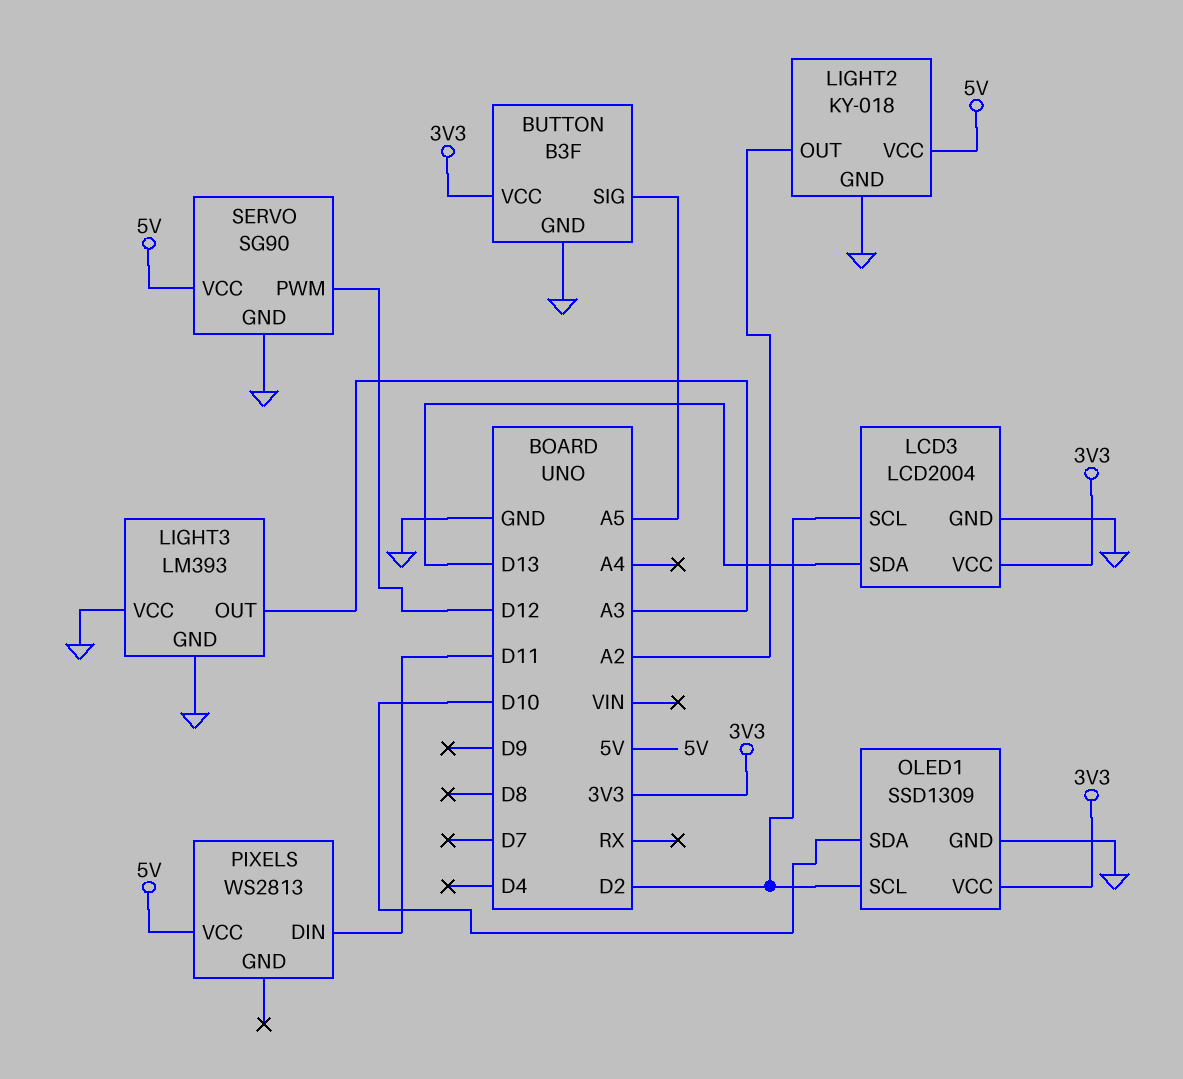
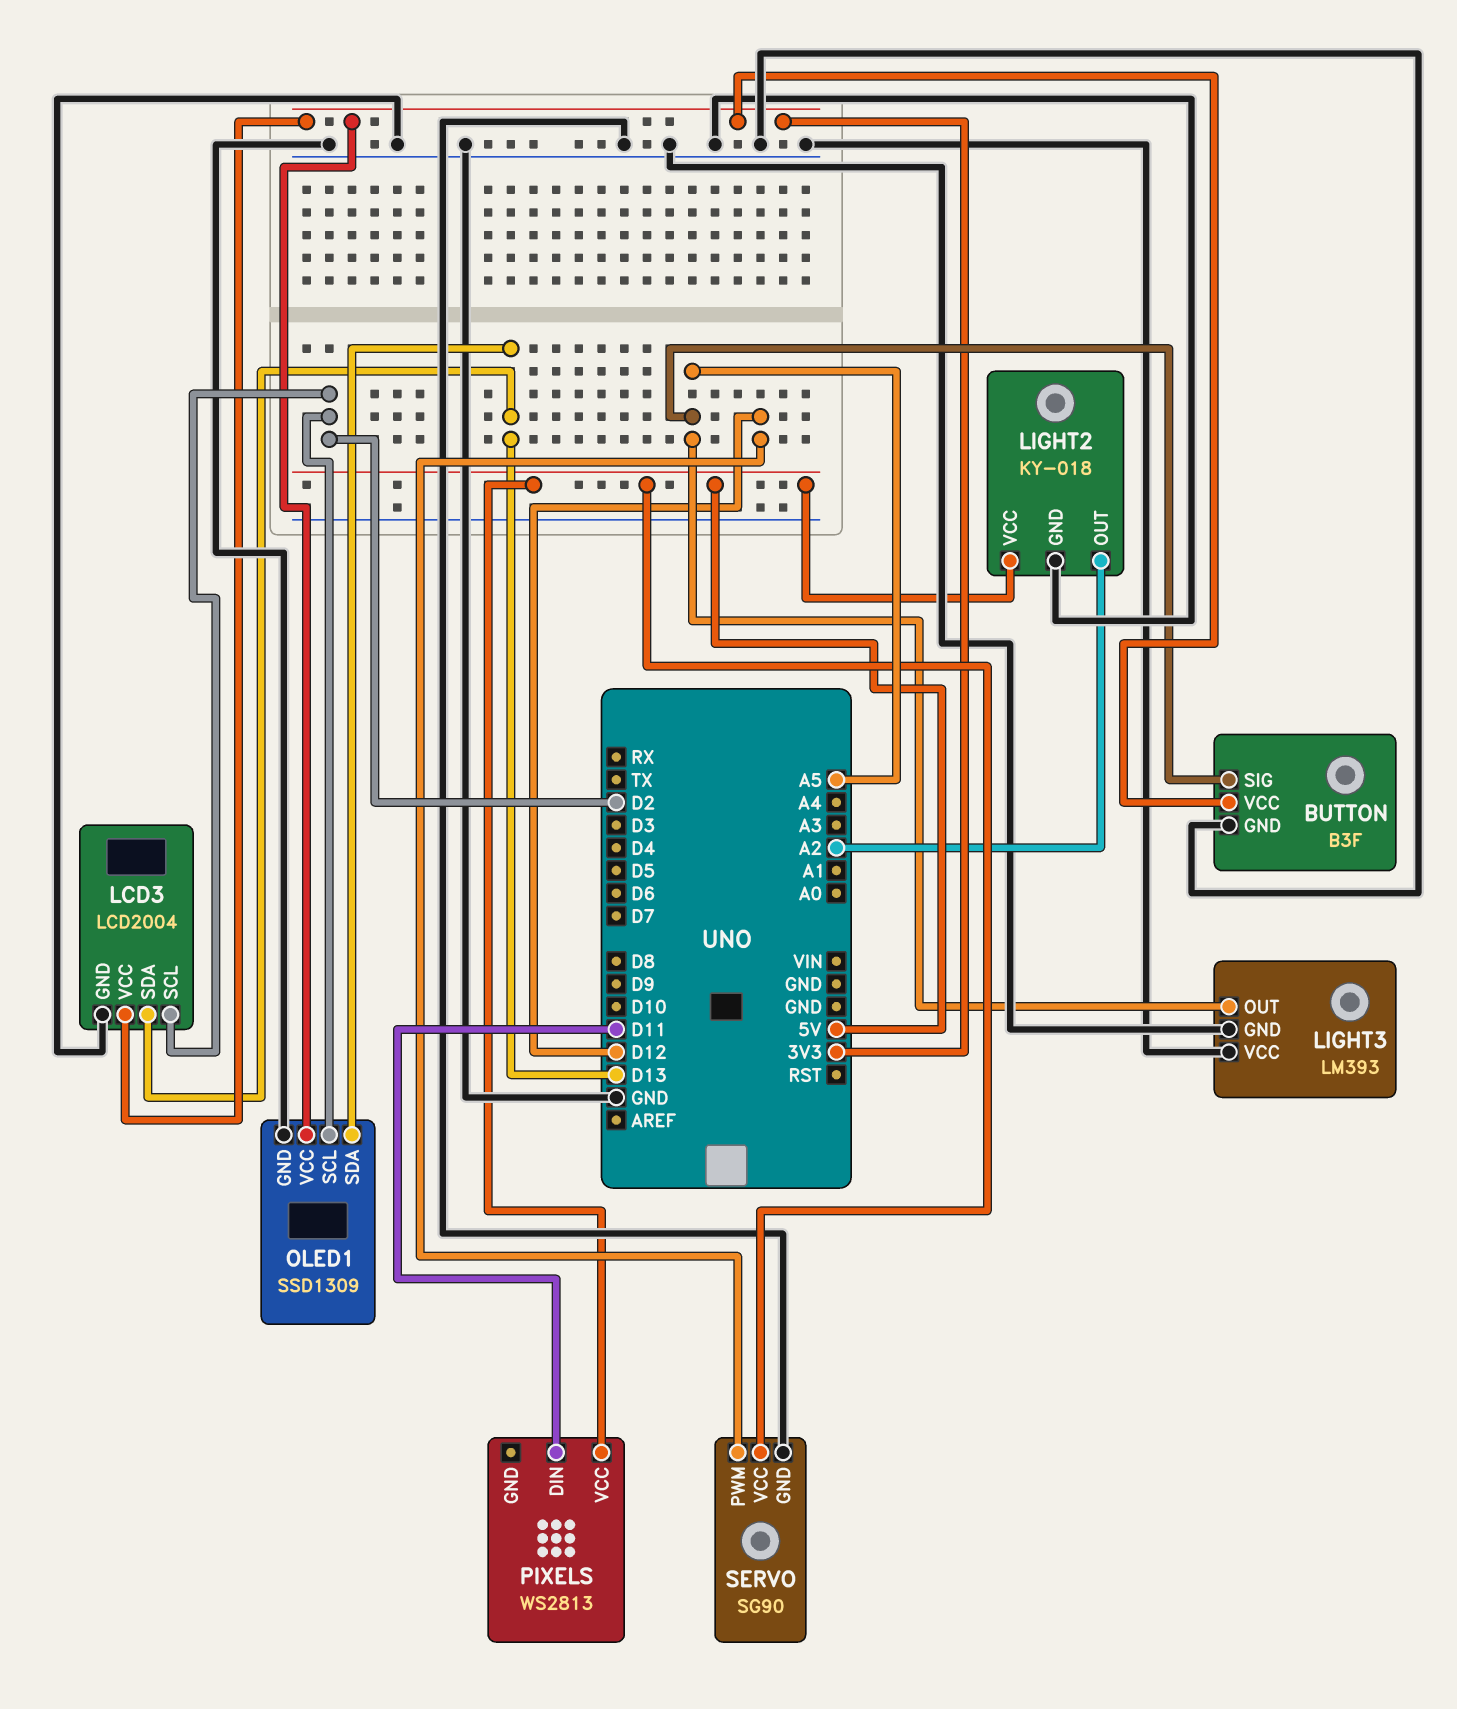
LIGHT3 pin OUT: A3 -> A5
OLED1 pin SDA: D10 -> D13

